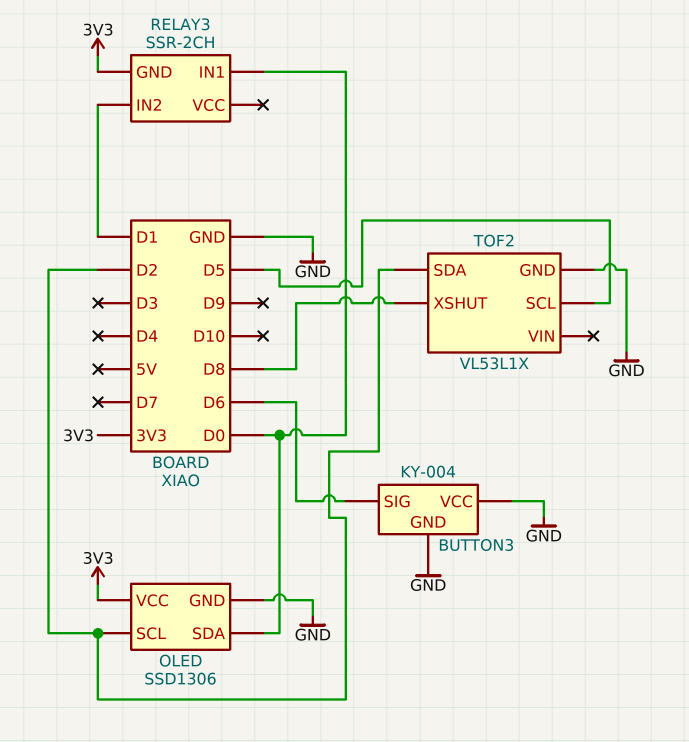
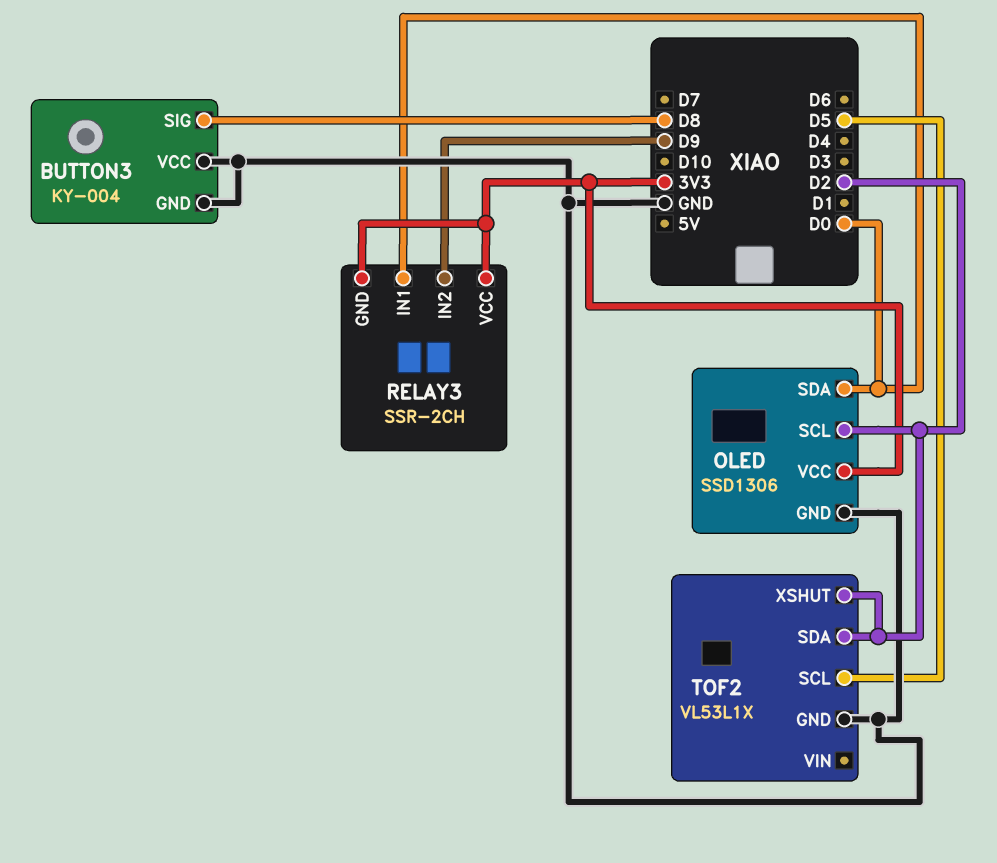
BUTTON3 pin SIG: D6 -> D8
RELAY3 pin IN2: D1 -> D9
RELAY3 pin VCC: none -> 3V3
TOF2 pin XSHUT: D8 -> D2

